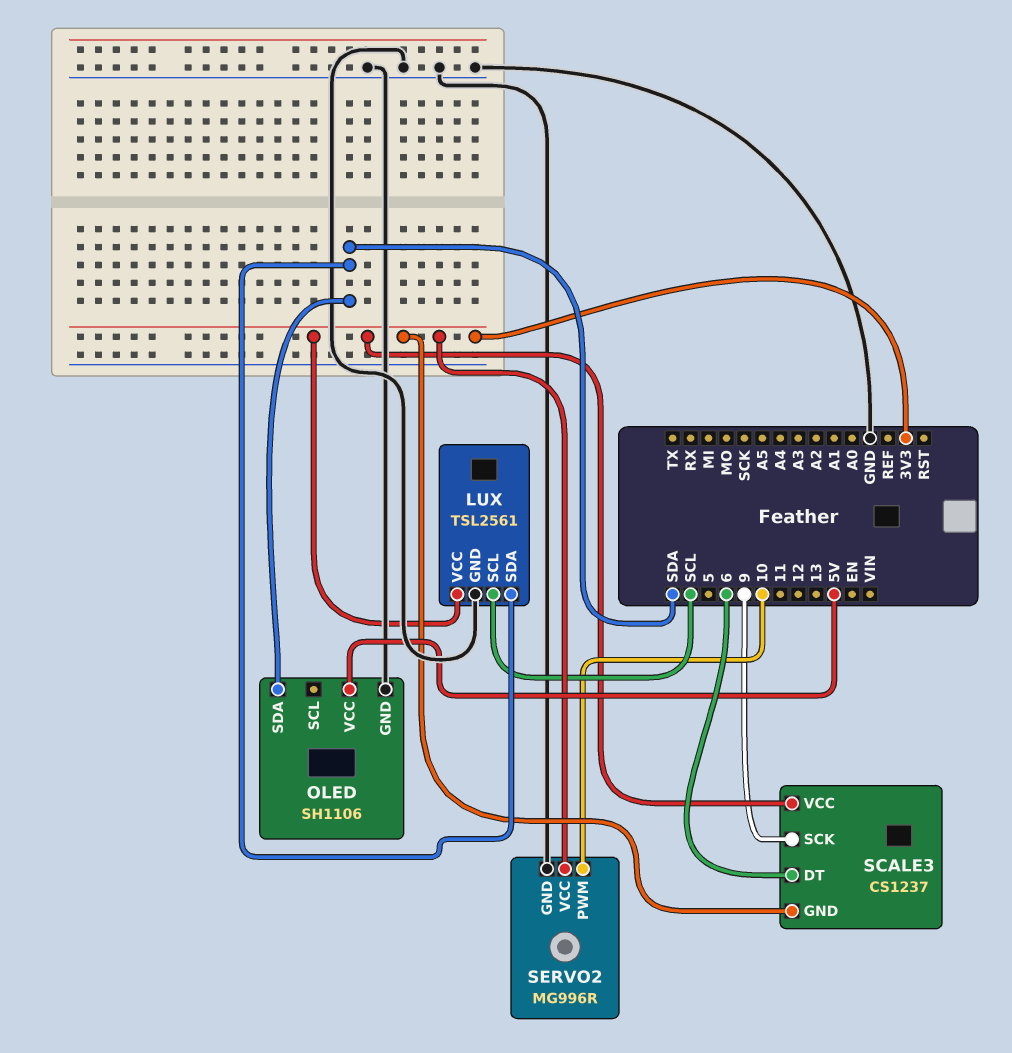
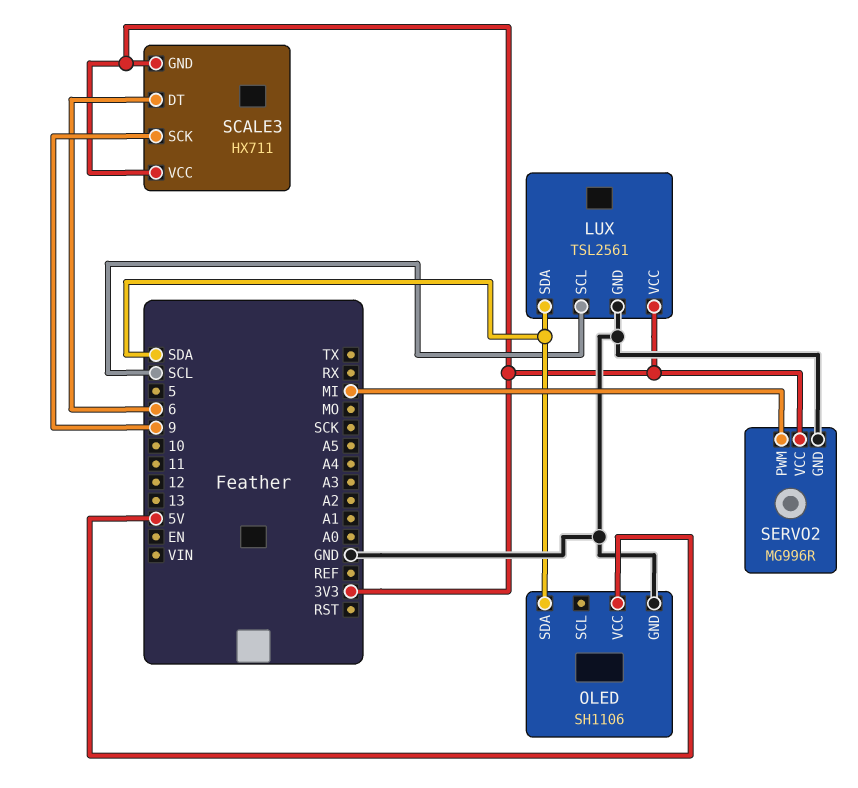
SCALE3: CS1237 -> HX711
SERVO2 pin PWM: 10 -> MI

